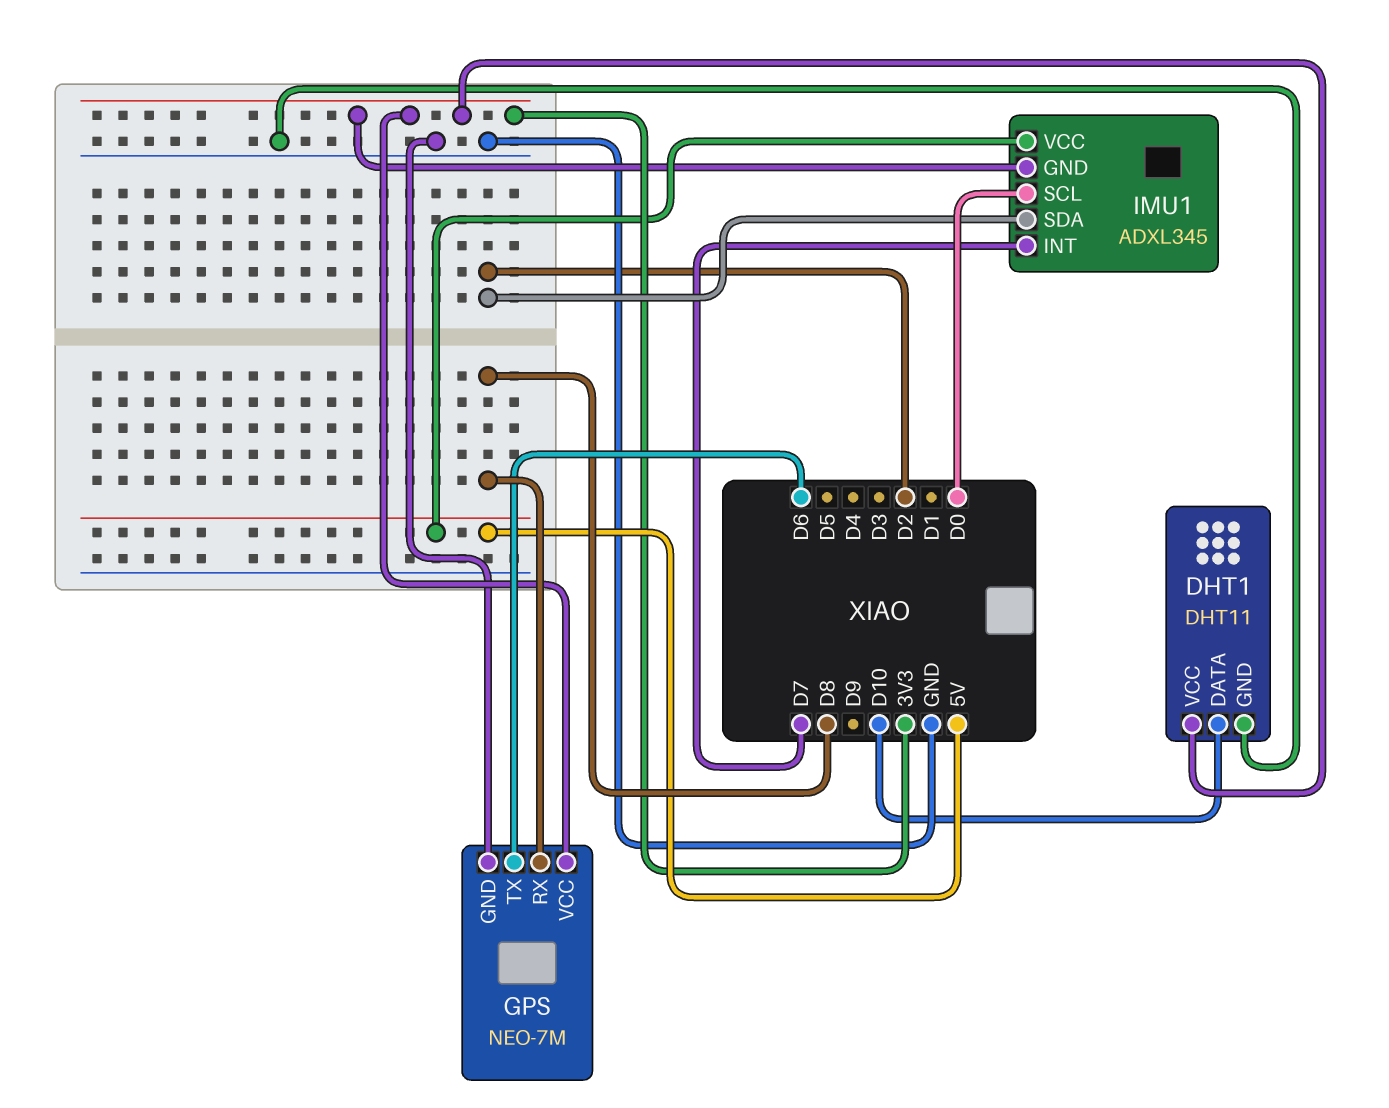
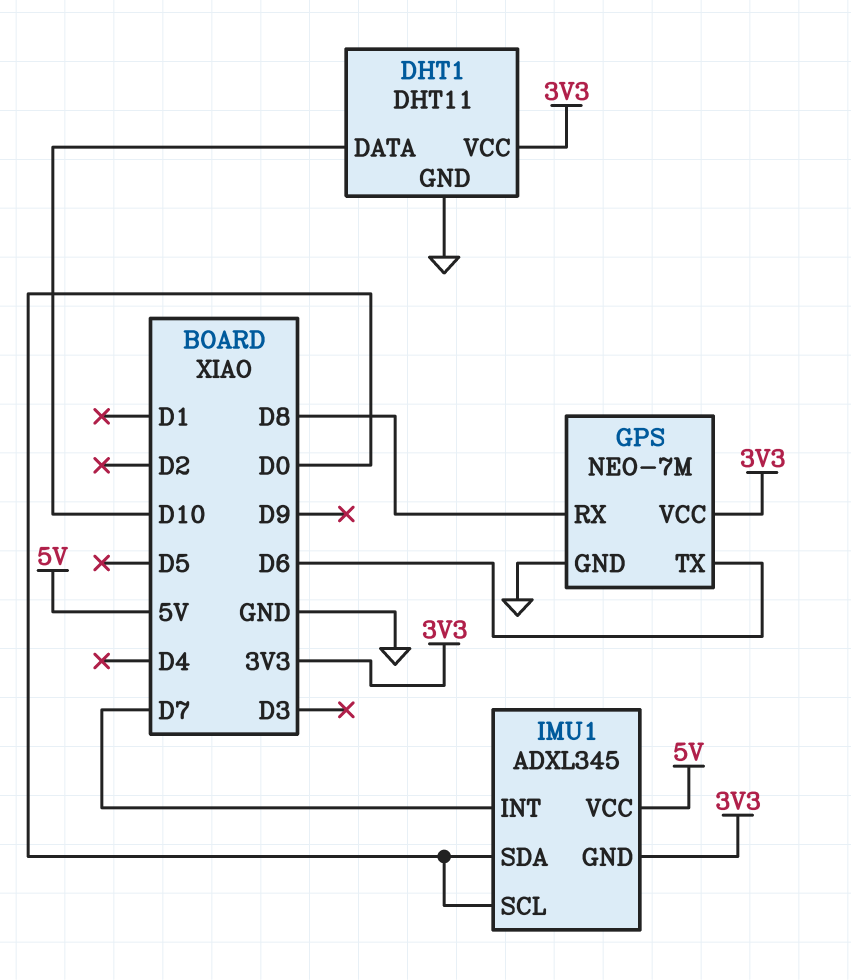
IMU1 pin SDA: D2 -> D0

